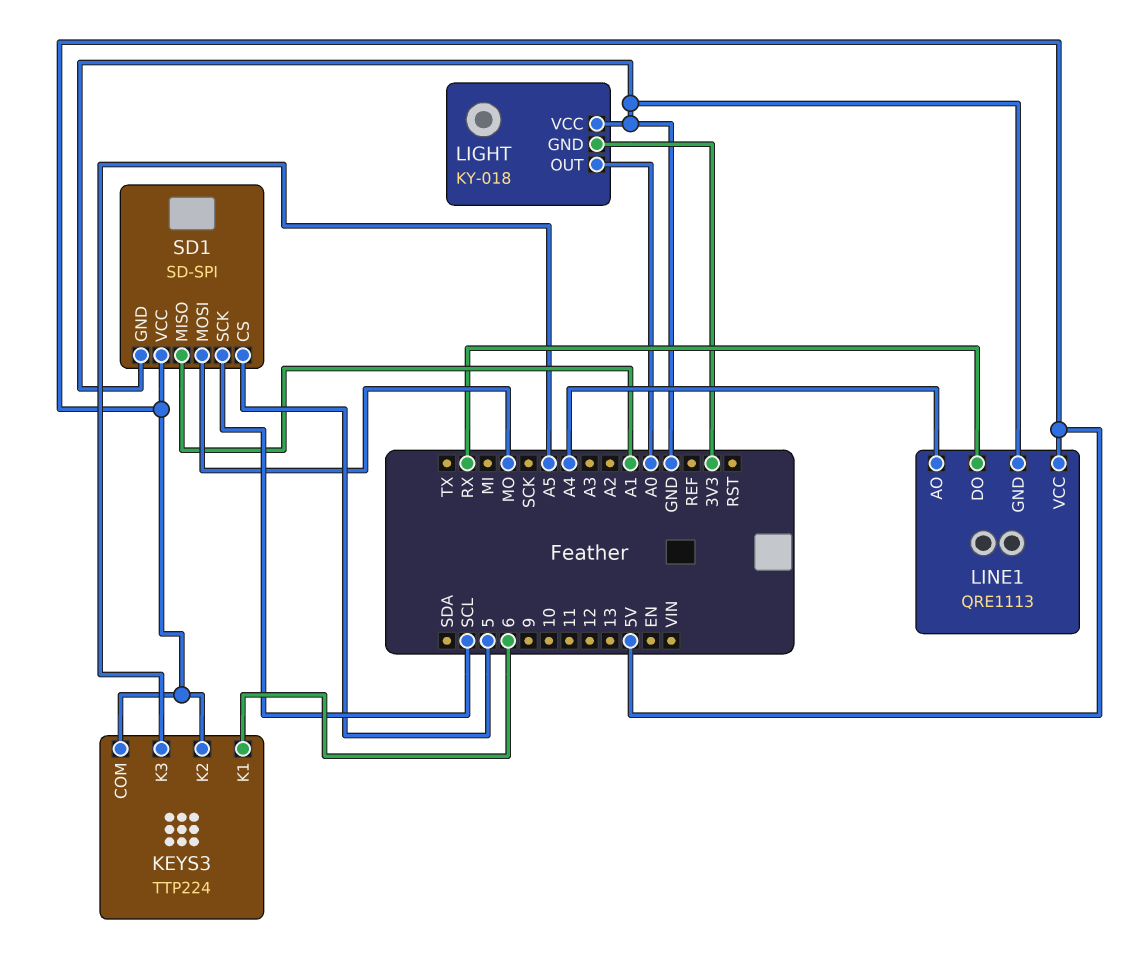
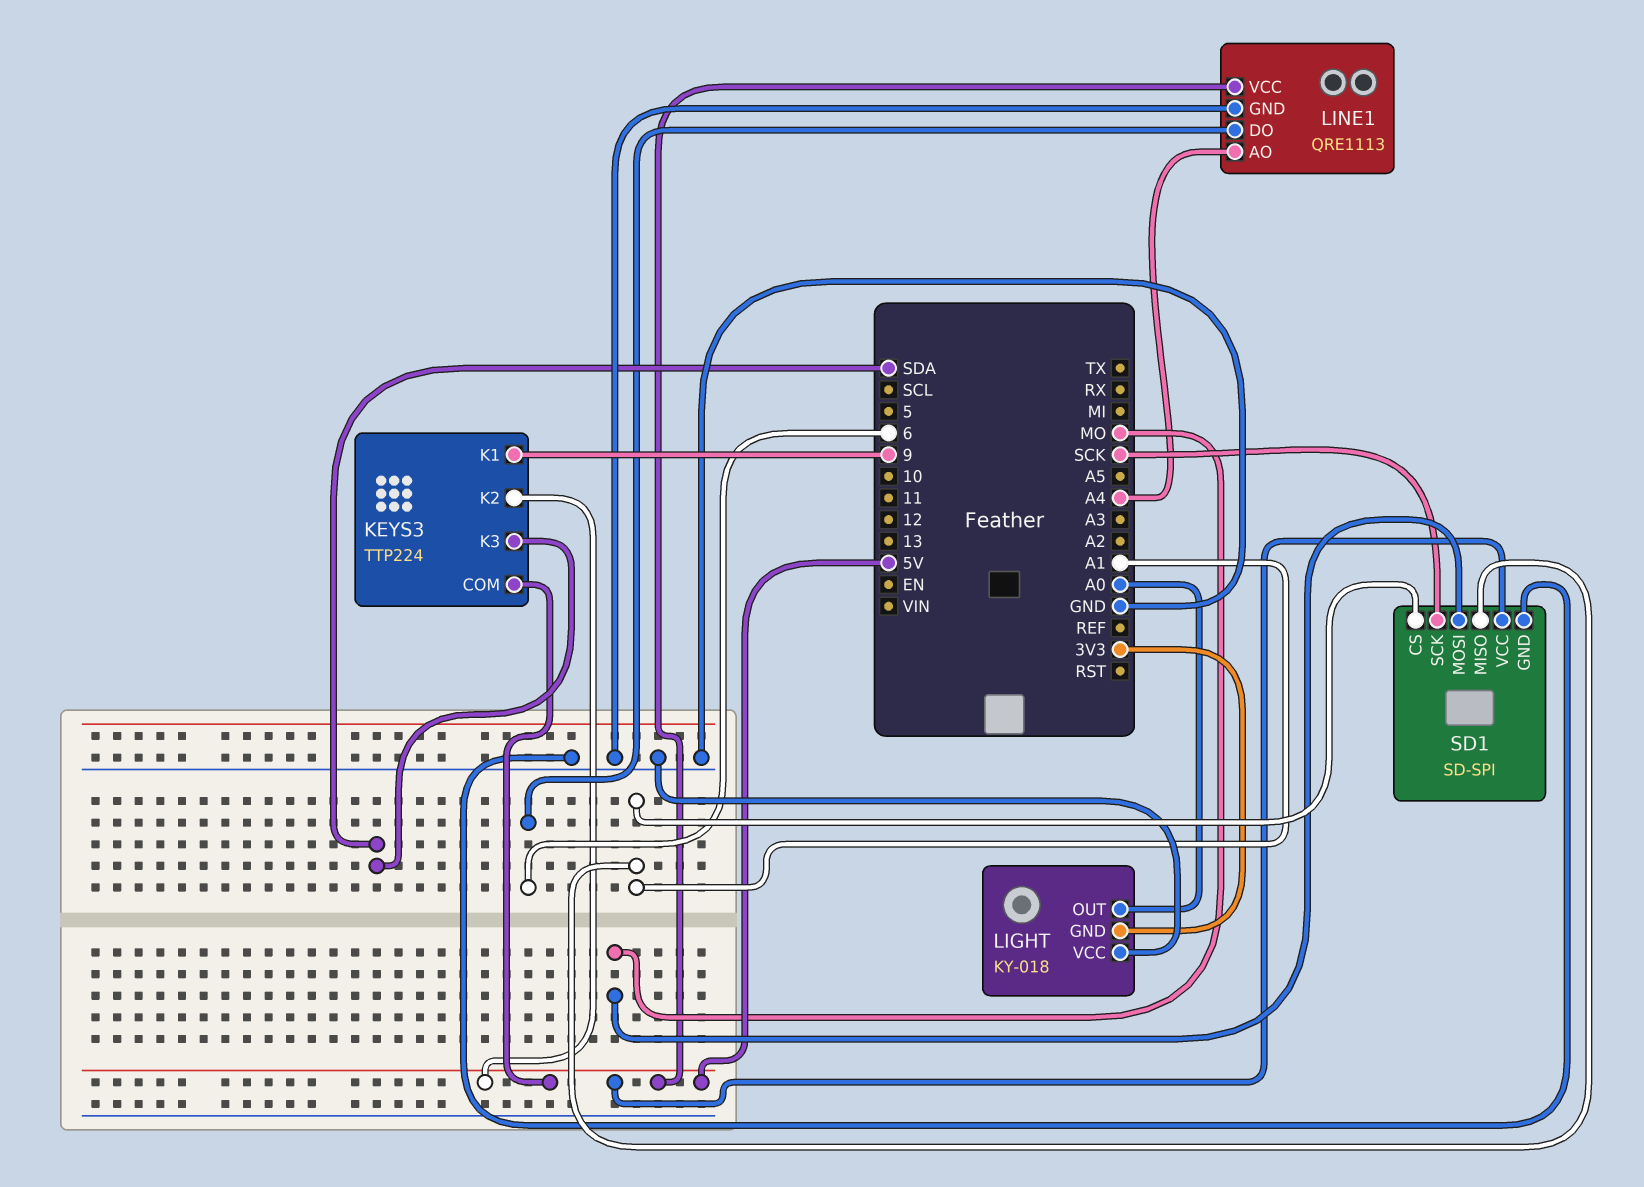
KEYS3 pin K1: 6 -> 9
KEYS3 pin K3: A5 -> SDA
LINE1 pin DO: RX -> 6
SD1 pin CS: 5 -> A1
SD1 pin SCK: SCL -> SCK

